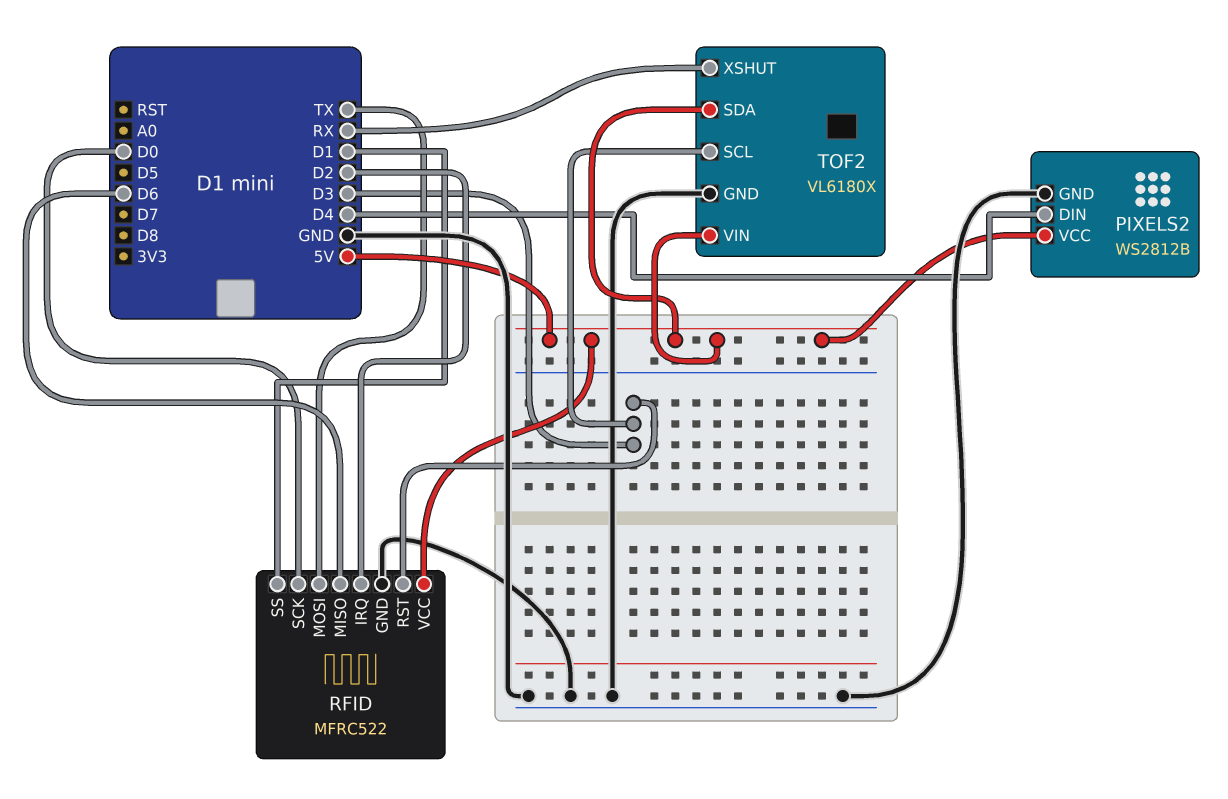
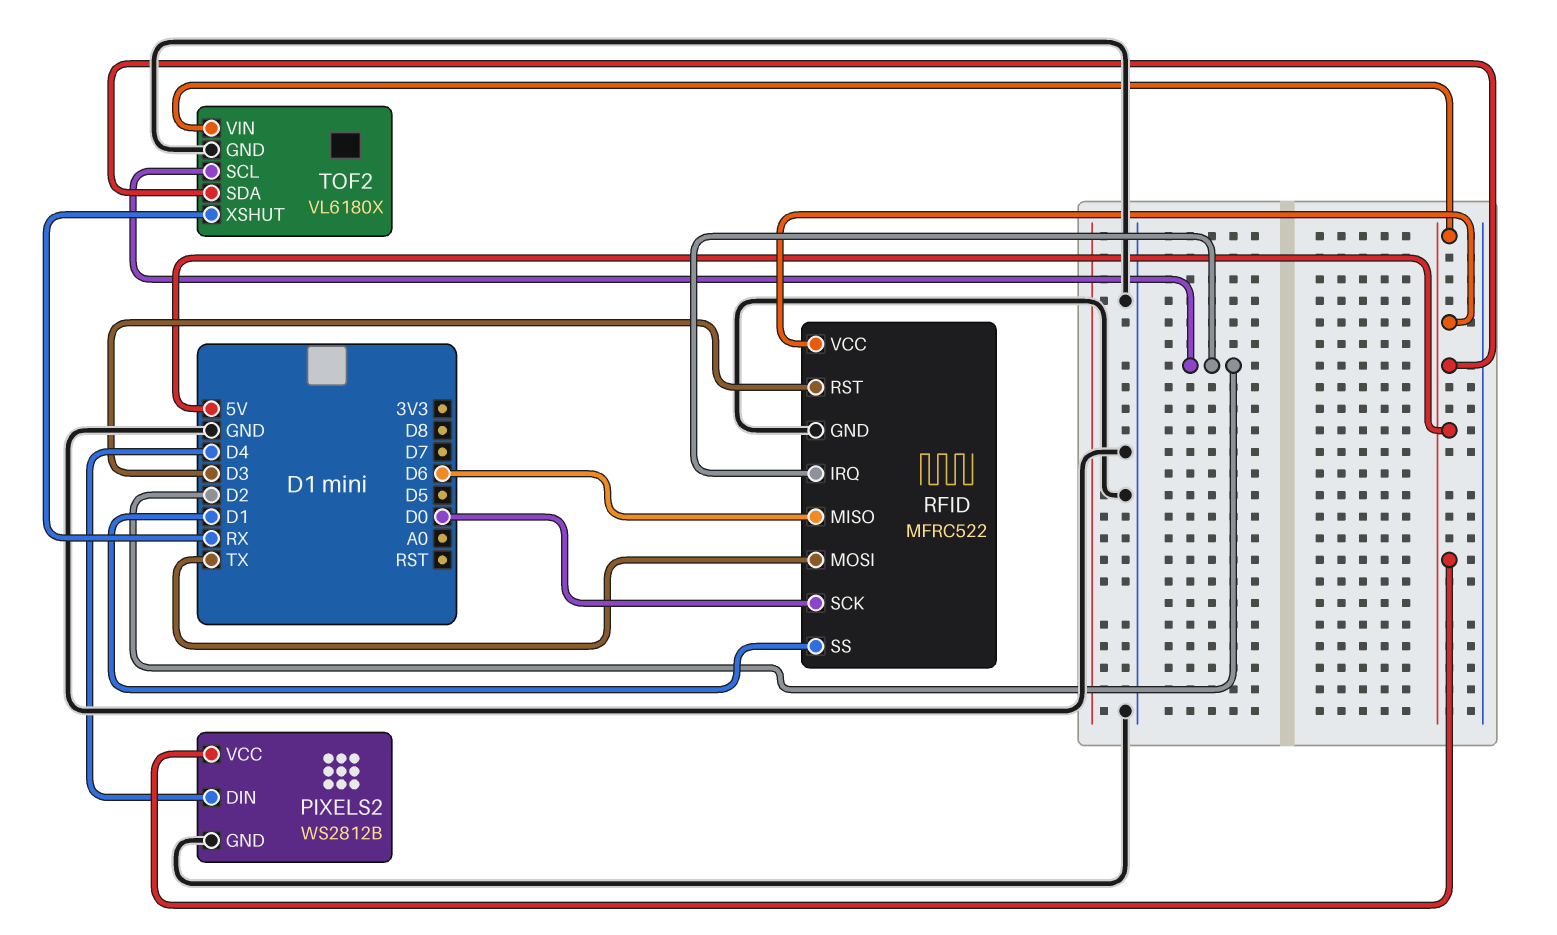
TOF2 pin SCL: D3 -> D2

